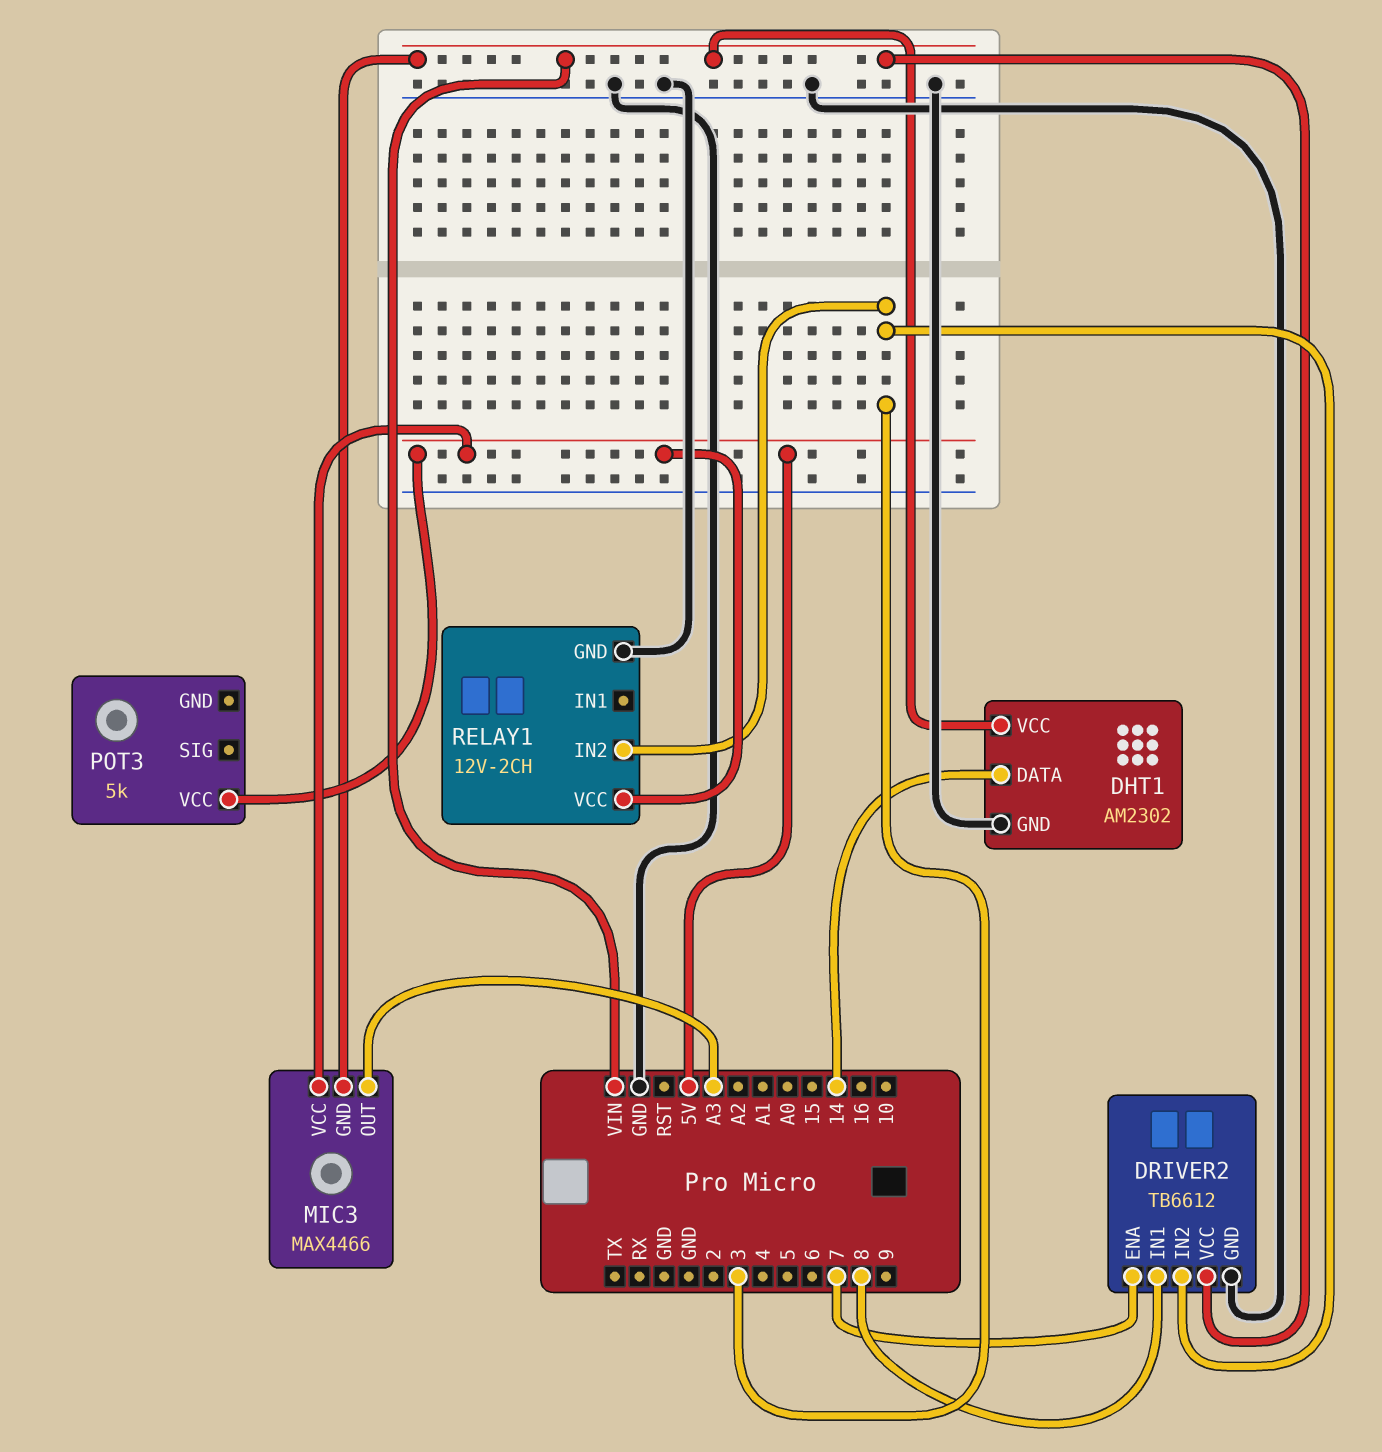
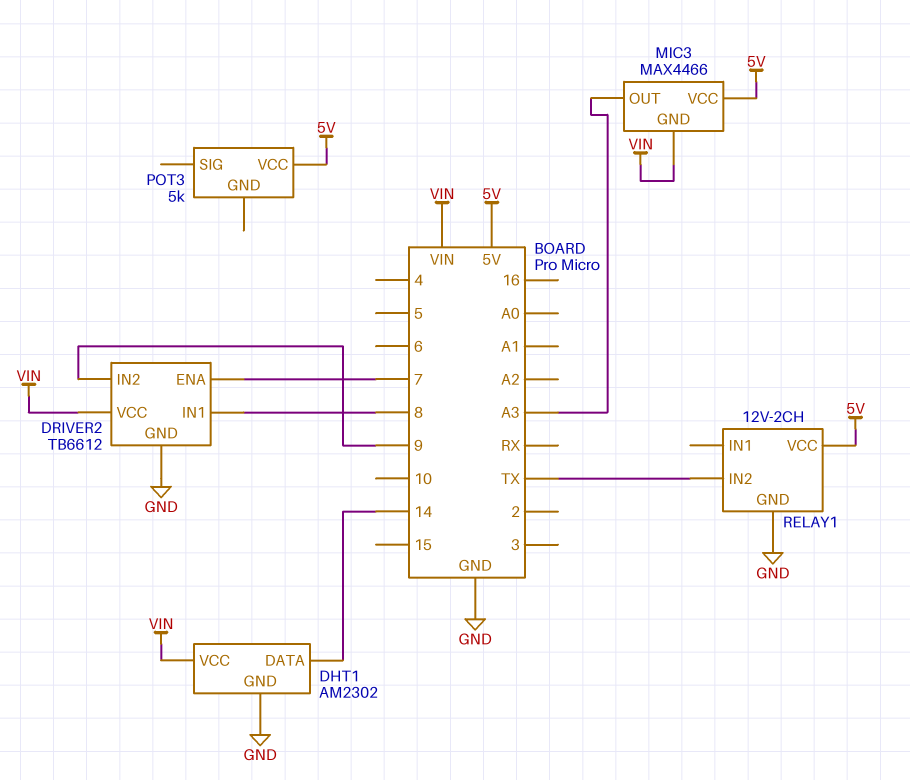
DRIVER2 pin IN2: 3 -> 9
RELAY1 pin IN2: 3 -> TX

